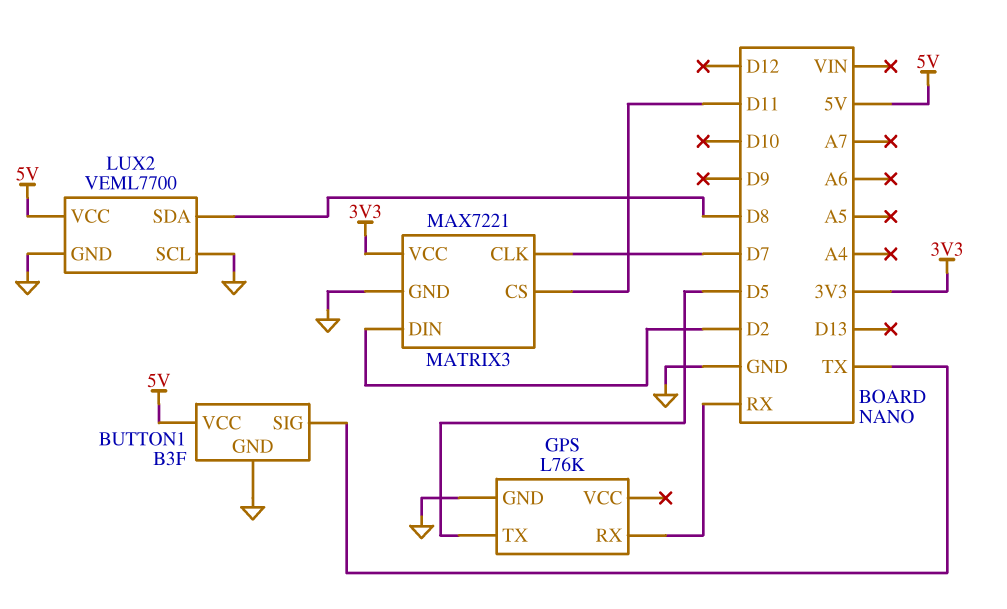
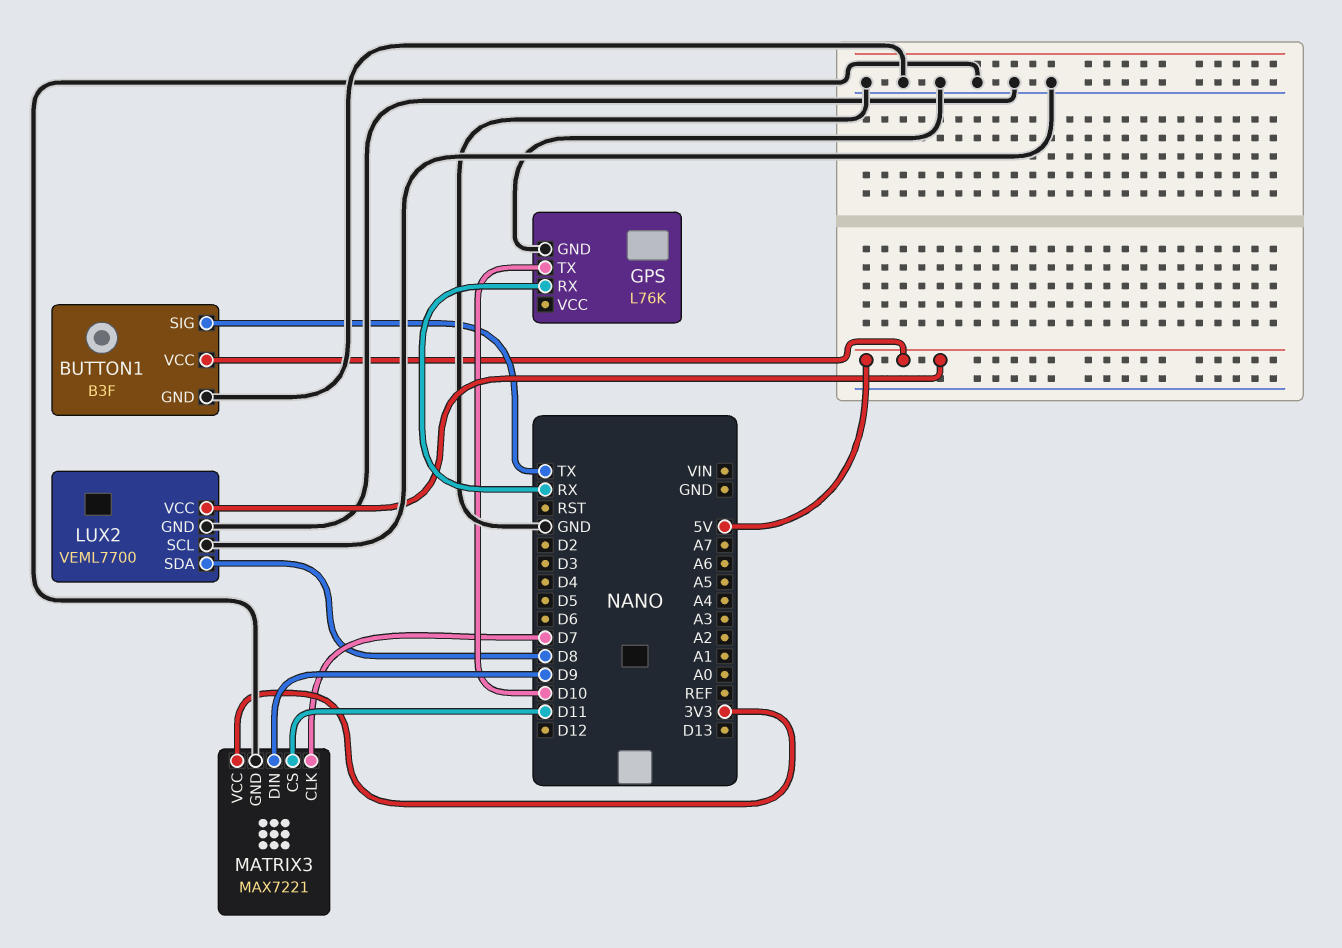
GPS pin TX: D5 -> D10
MATRIX3 pin DIN: D2 -> D9

